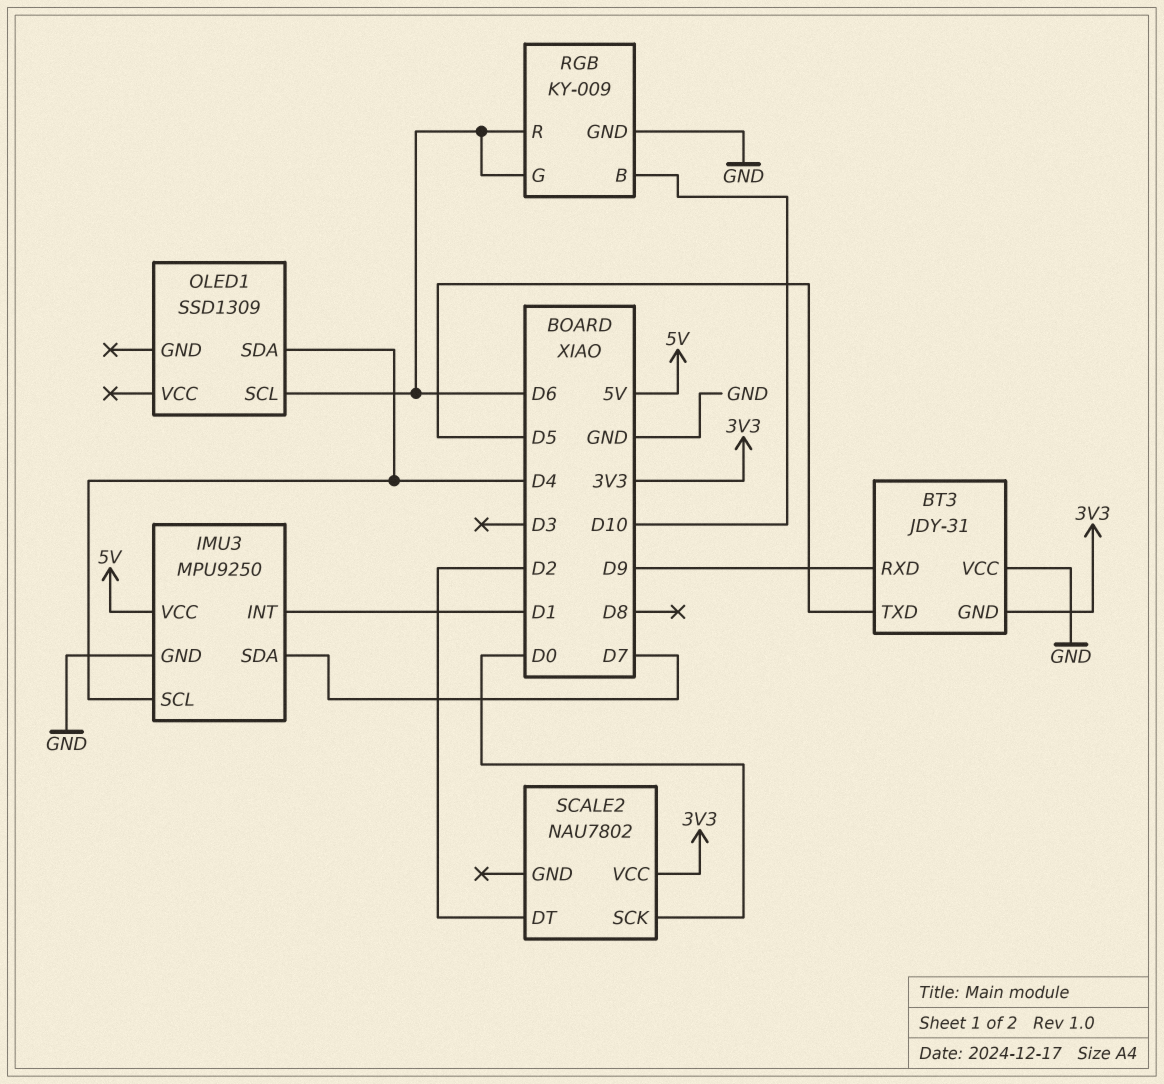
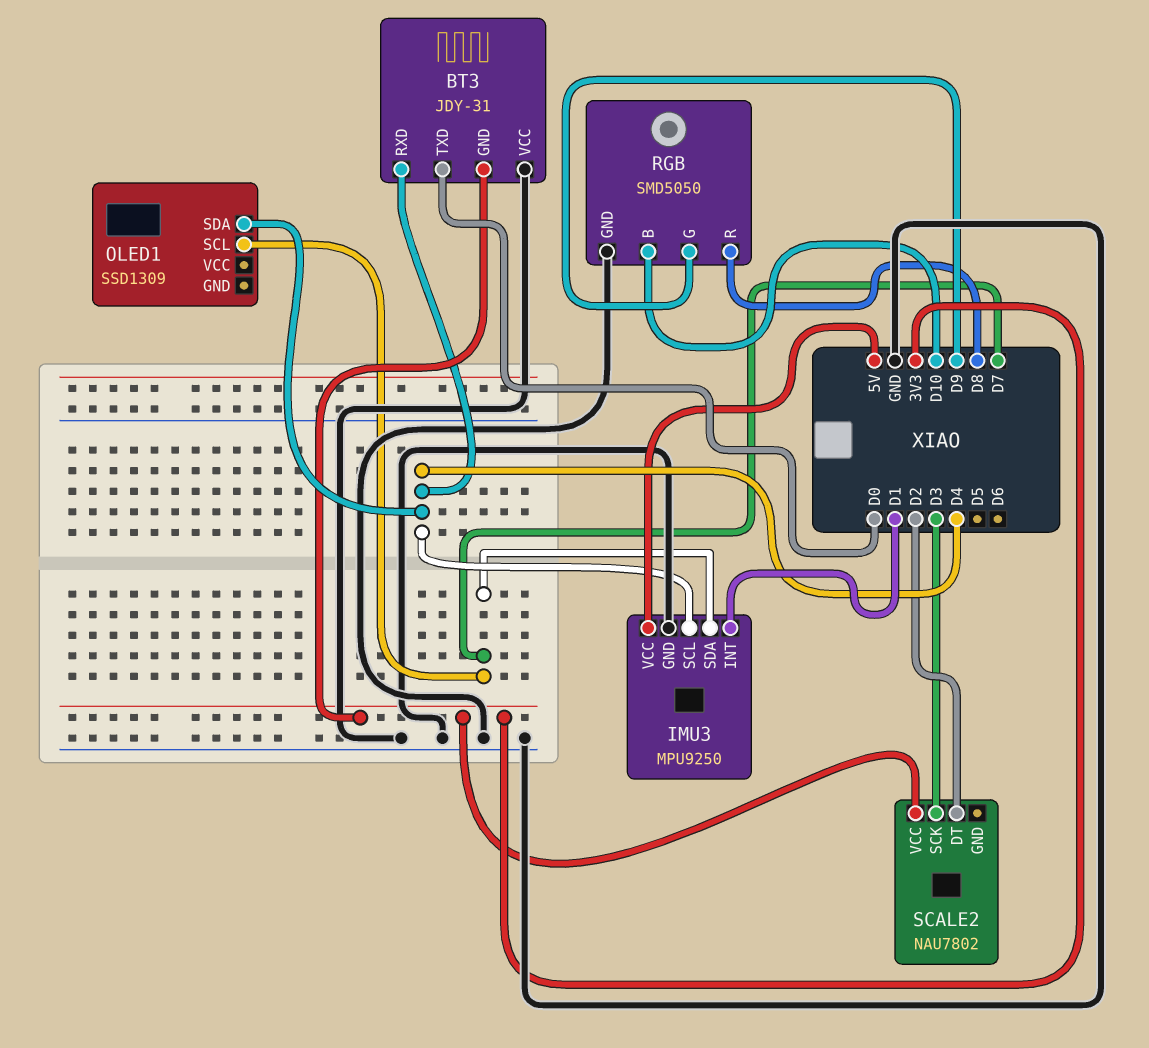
BT3 pin RXD: D9 -> D4
BT3 pin TXD: D5 -> D0
OLED1 pin SCL: D6 -> D7
RGB: KY-009 -> SMD5050
RGB pin G: D6 -> D9
RGB pin R: D6 -> D8
SCALE2 pin SCK: D0 -> D3

